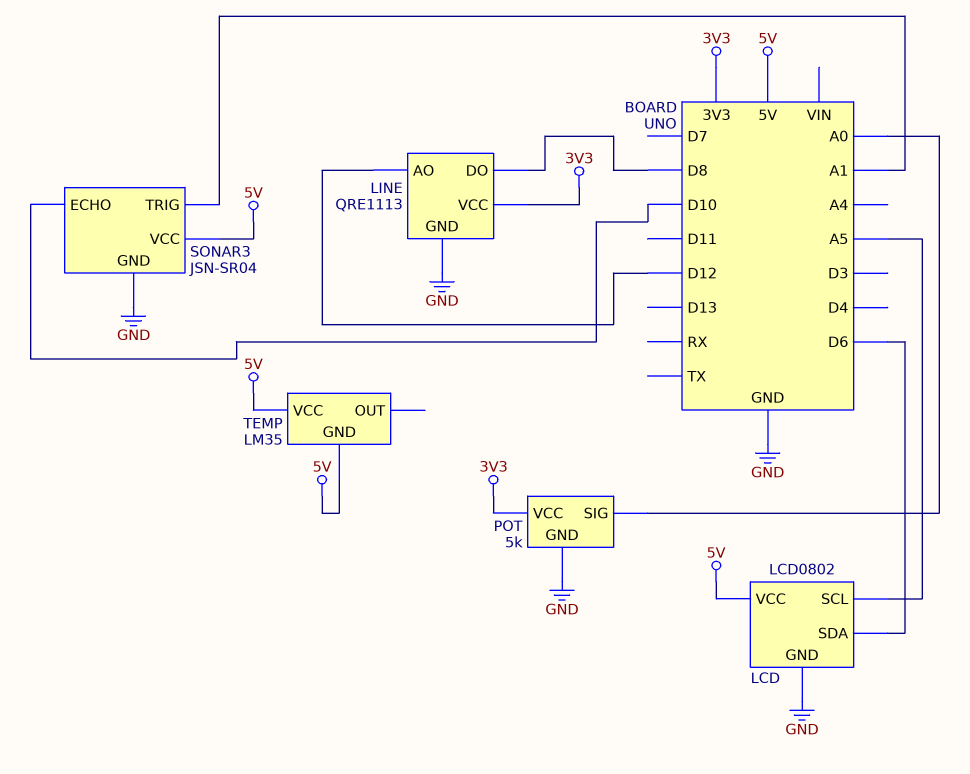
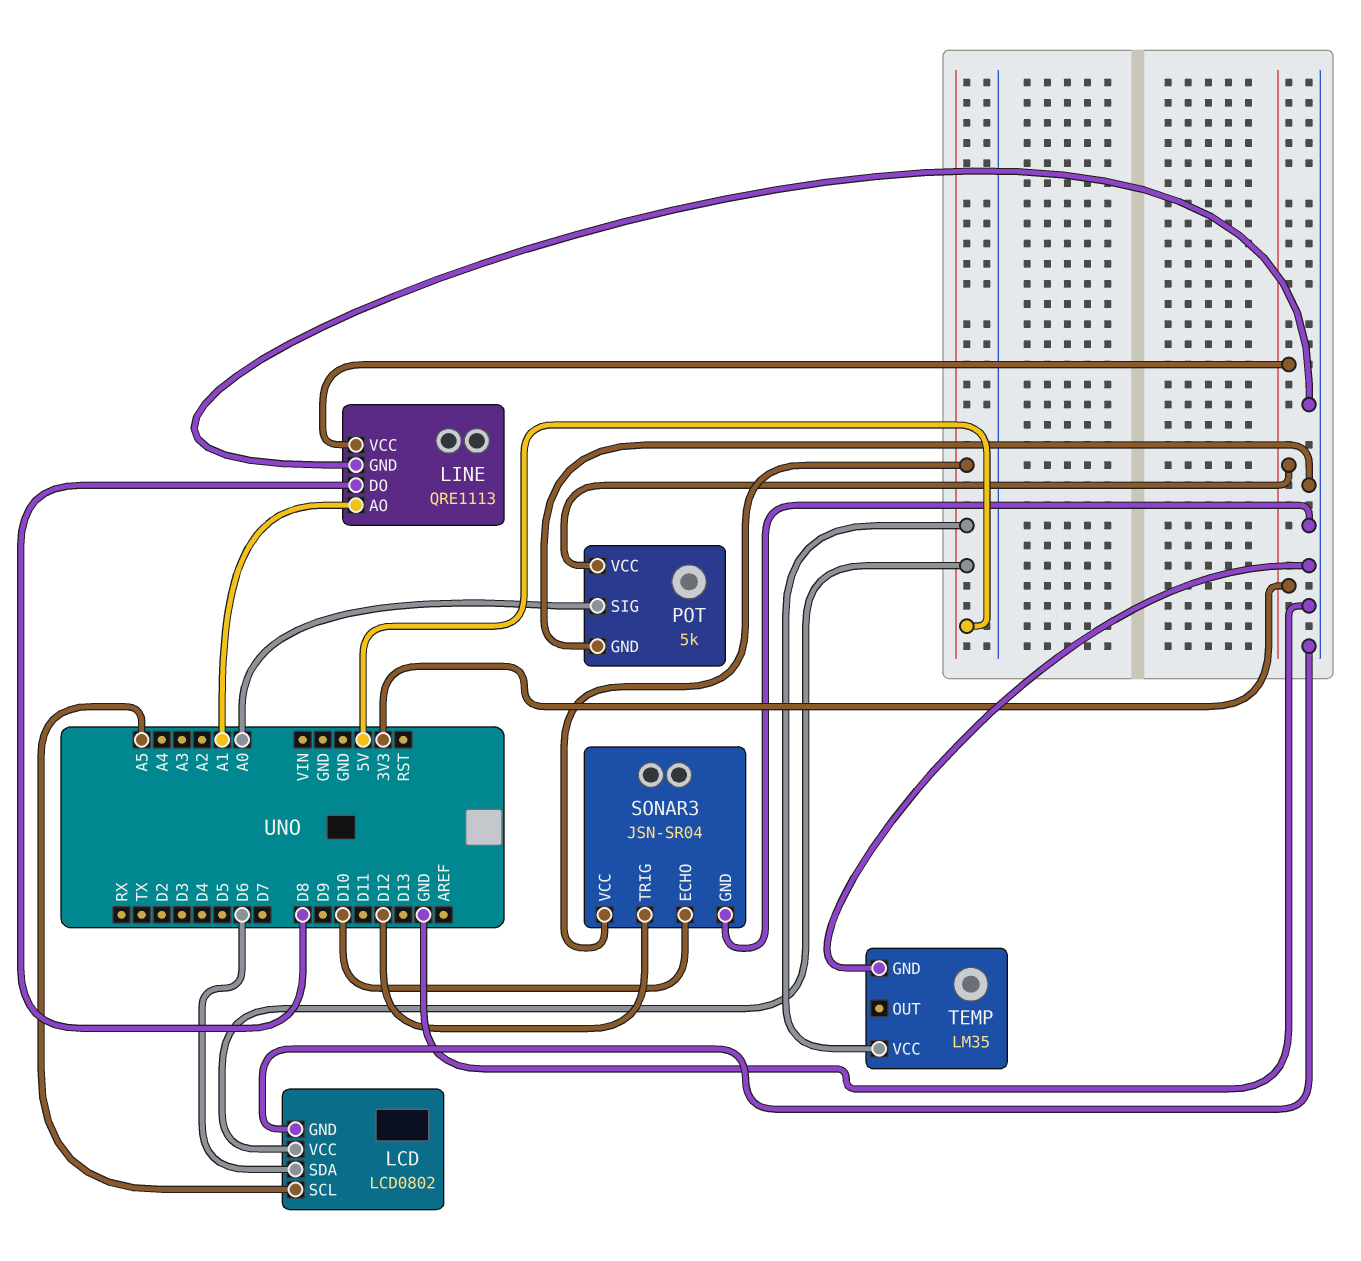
LINE pin AO: D12 -> A1
SONAR3 pin TRIG: A1 -> D12
TEMP pin GND: 5V -> GND

